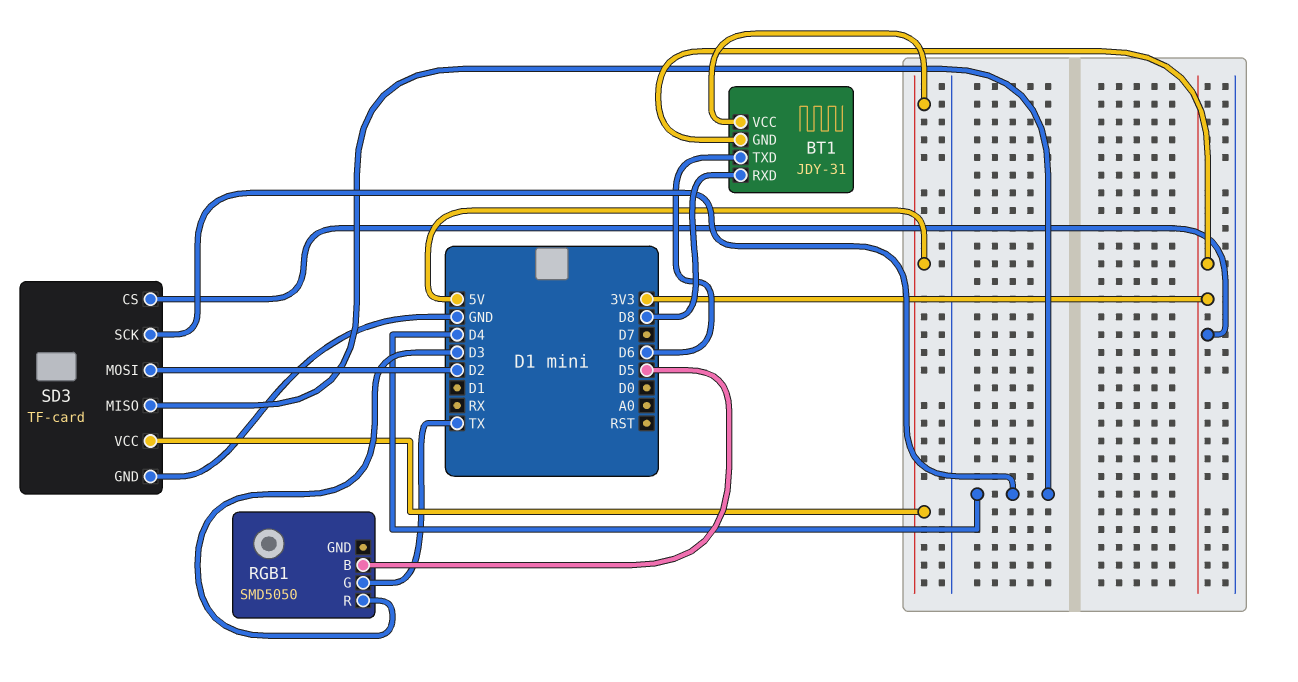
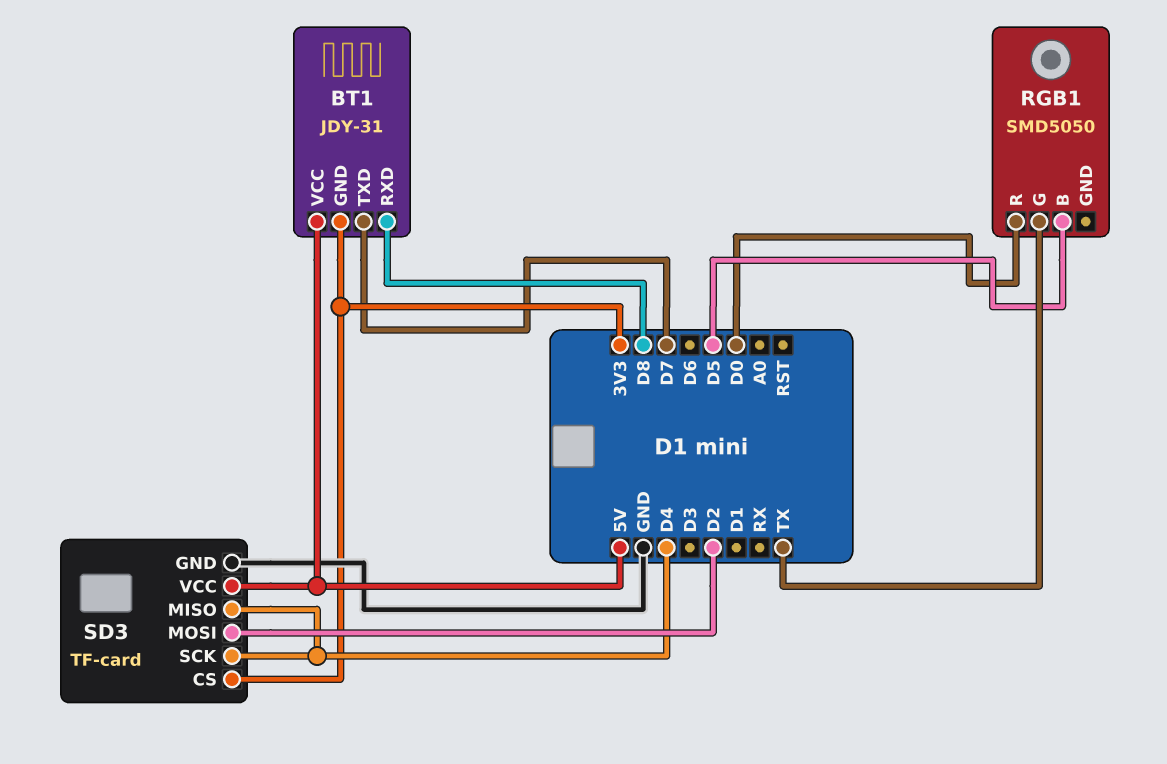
BT1 pin TXD: D6 -> D7
RGB1 pin R: D3 -> D0

